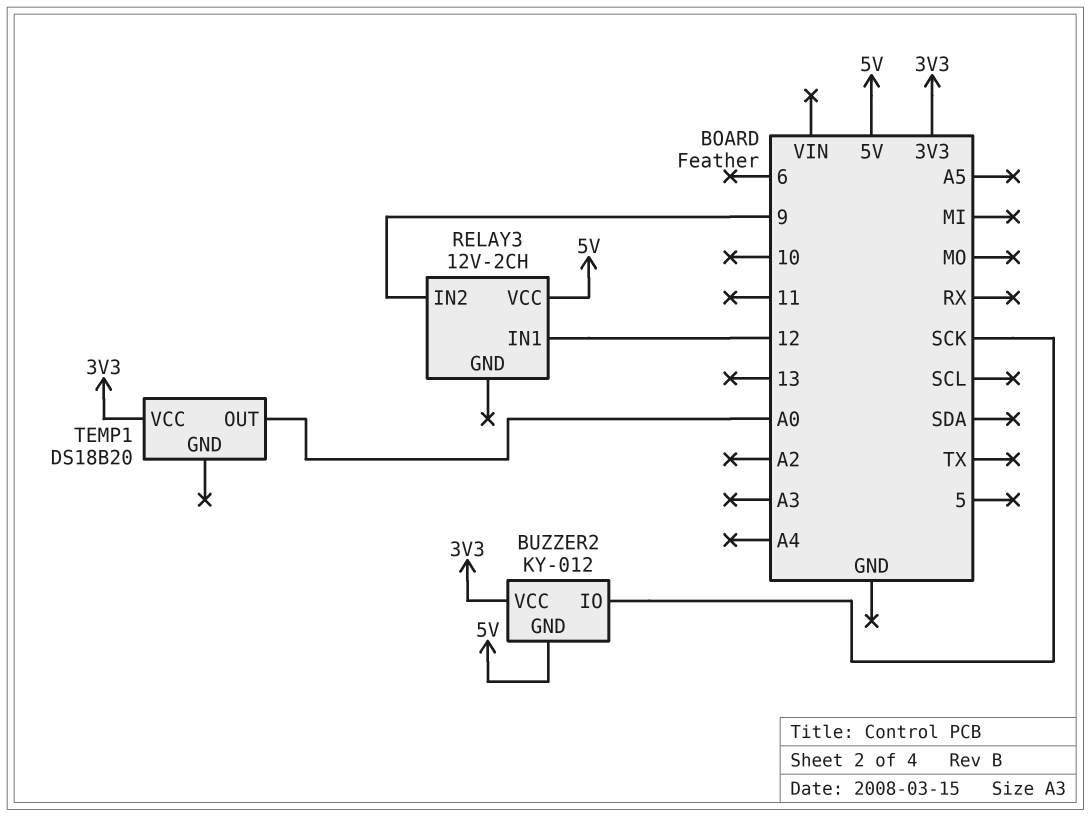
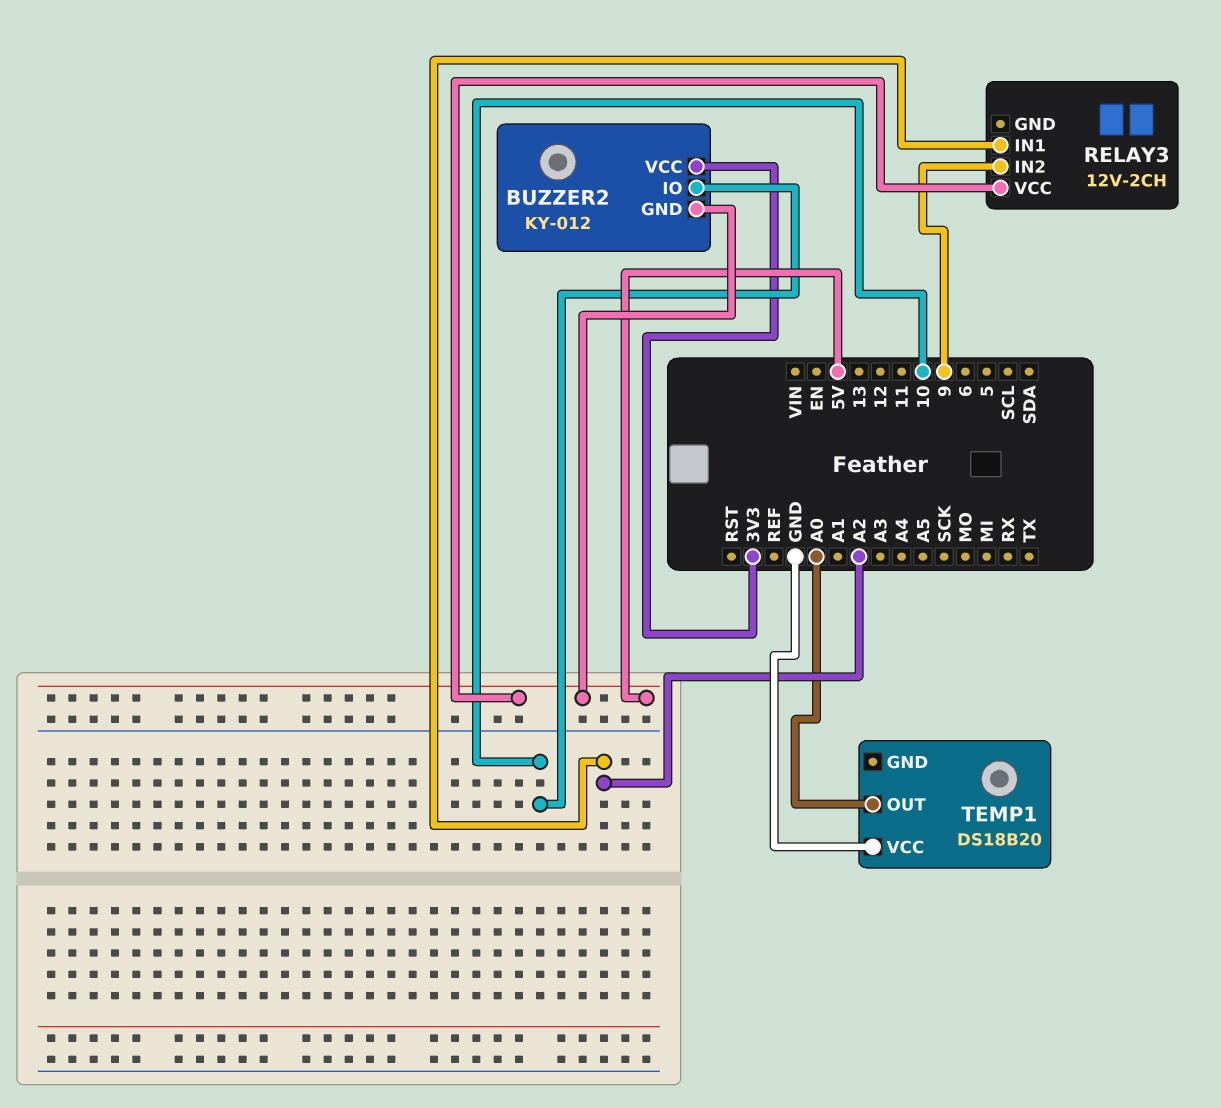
BUZZER2 pin IO: SCK -> 10
RELAY3 pin IN1: 12 -> A2
TEMP1 pin VCC: 3V3 -> GND

